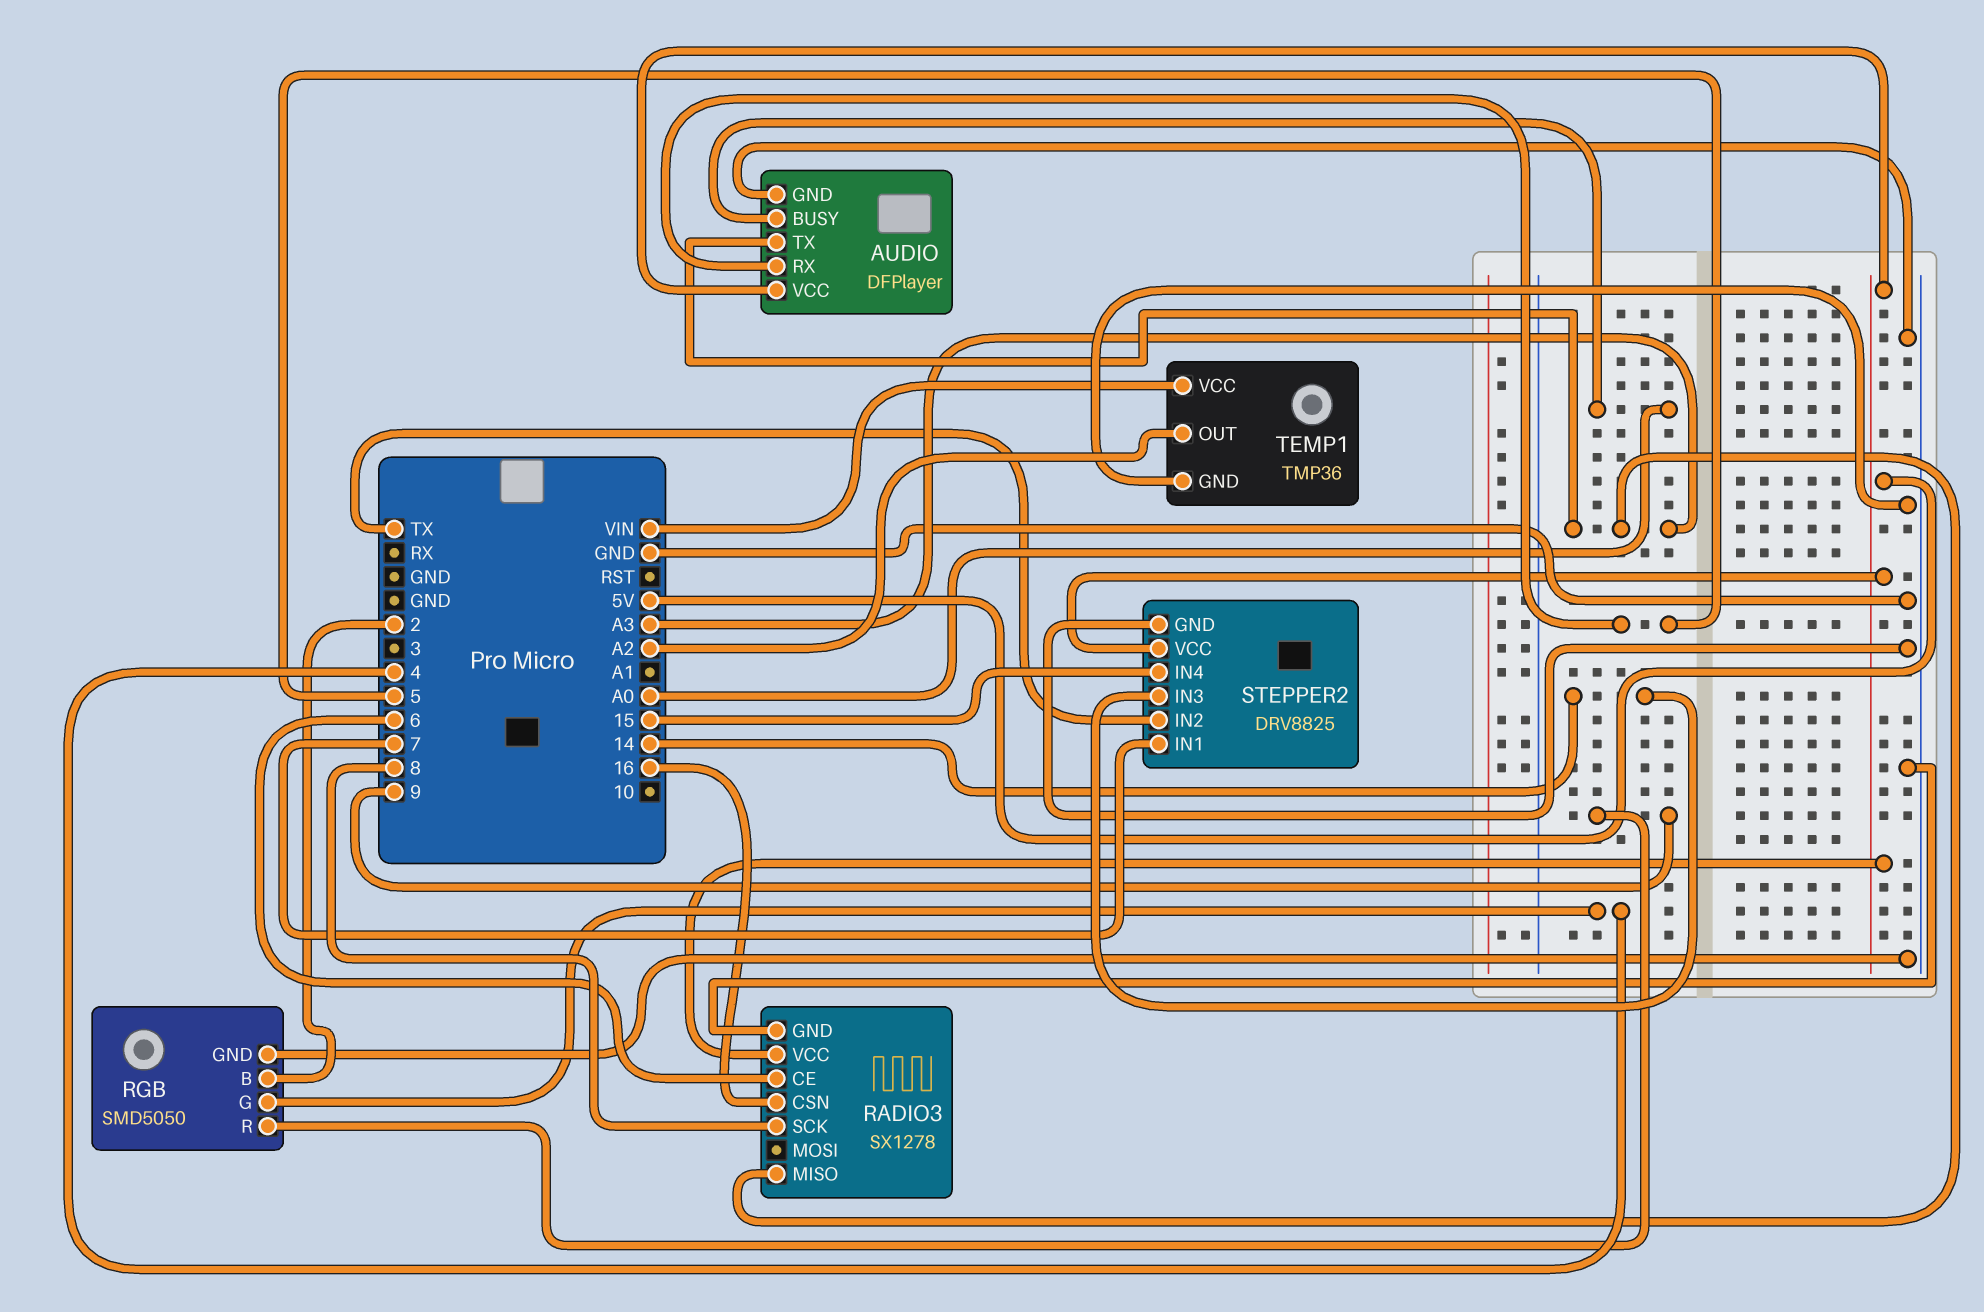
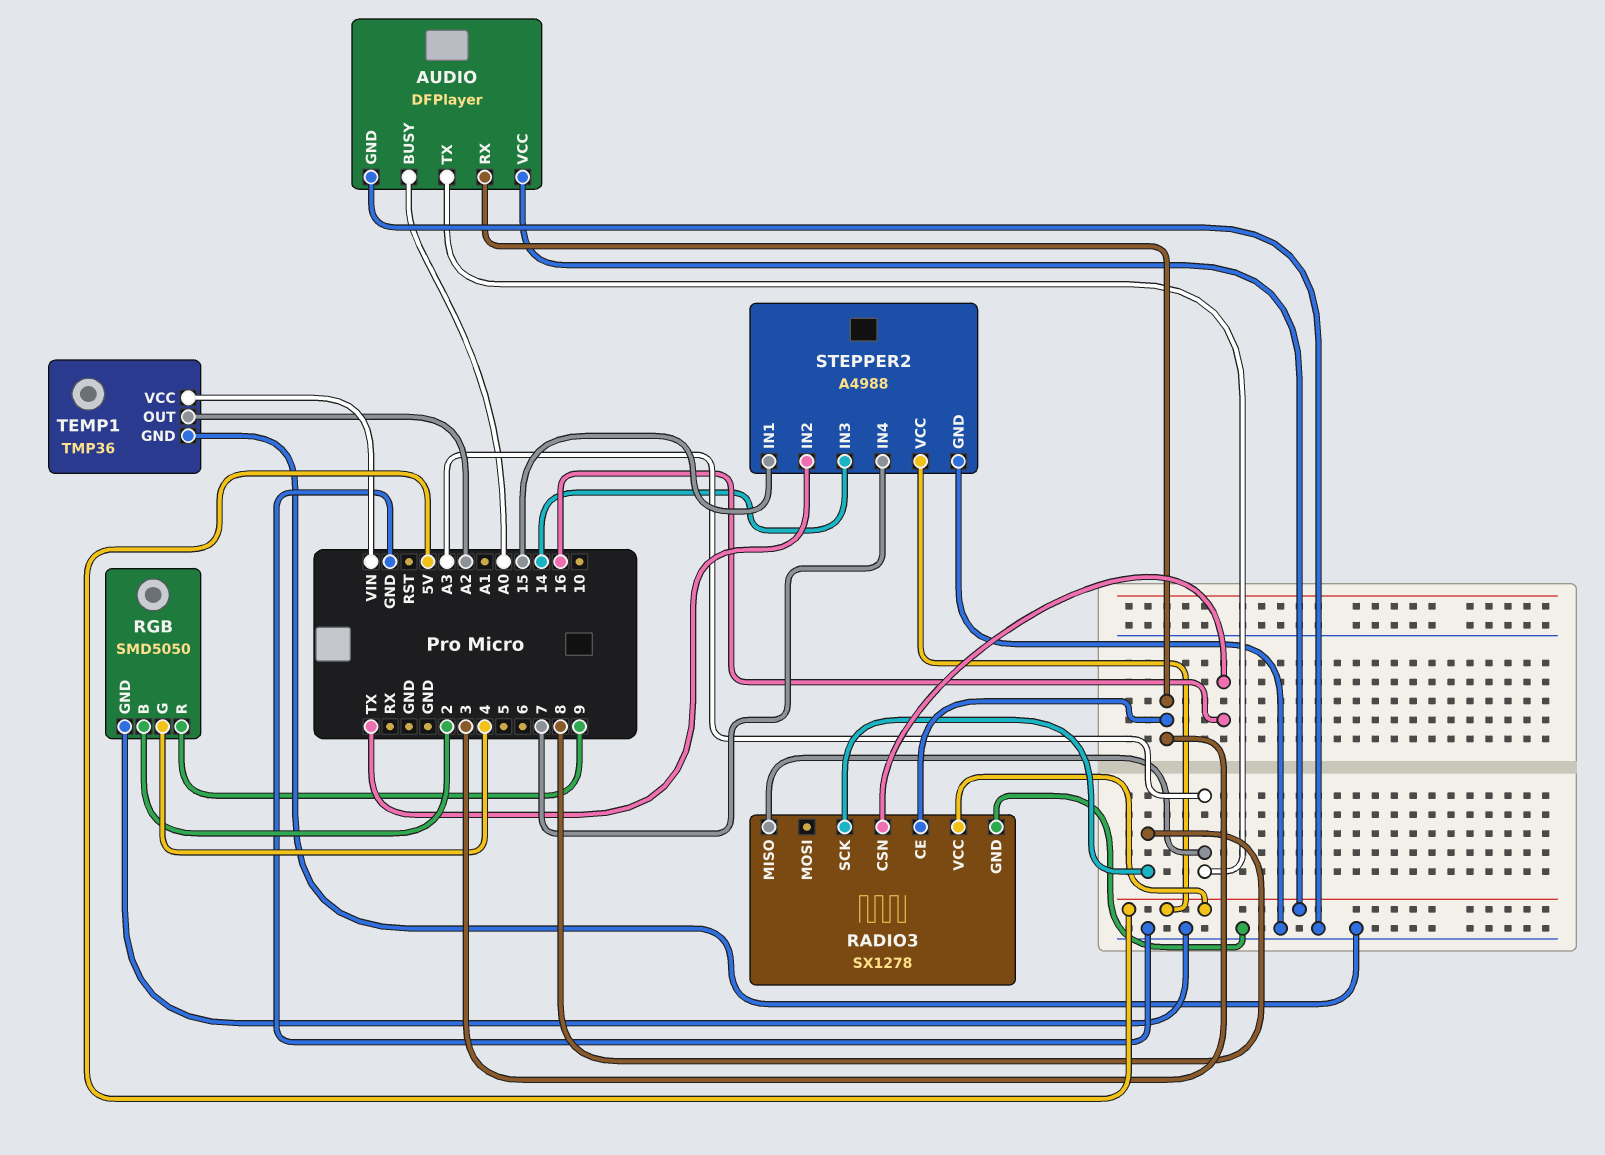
AUDIO pin RX: 5 -> 3
RADIO3 pin CE: 6 -> 3
STEPPER2: DRV8825 -> A4988
STEPPER2 pin IN1: 7 -> 15
STEPPER2 pin IN4: 15 -> 7

